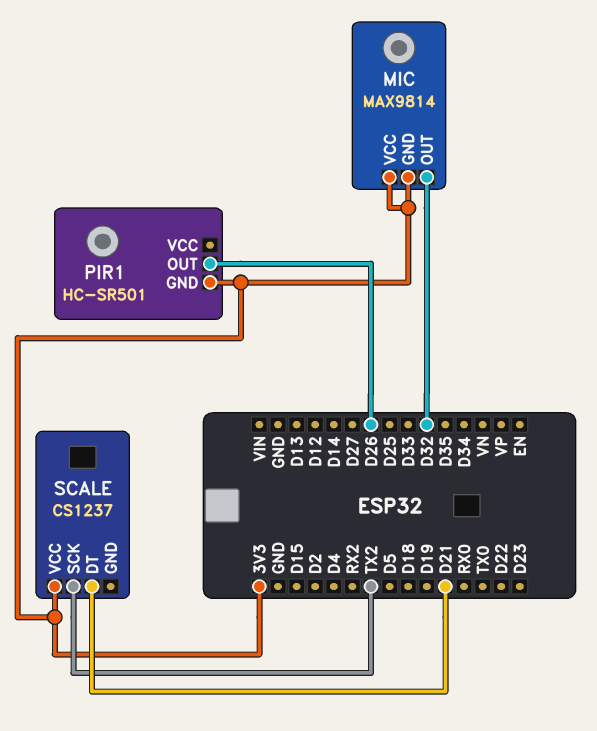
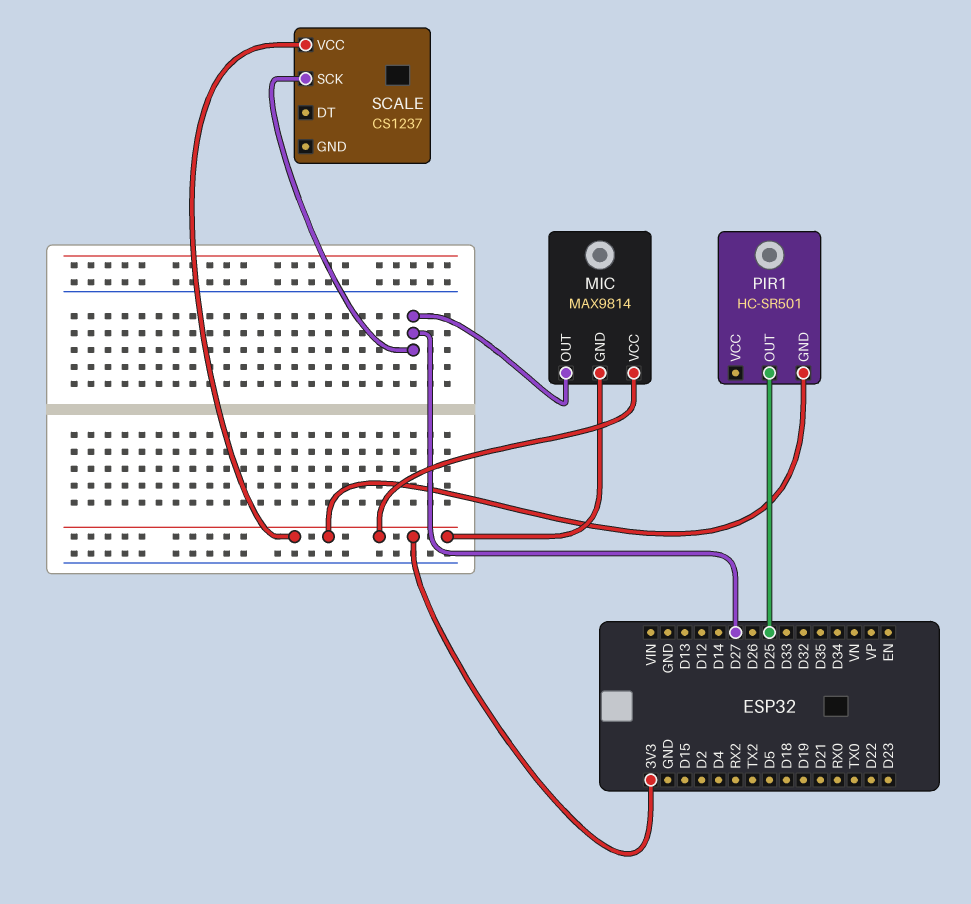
MIC pin OUT: D32 -> D27
PIR1 pin OUT: D26 -> D25
SCALE pin DT: D21 -> none
SCALE pin SCK: TX2 -> D27

